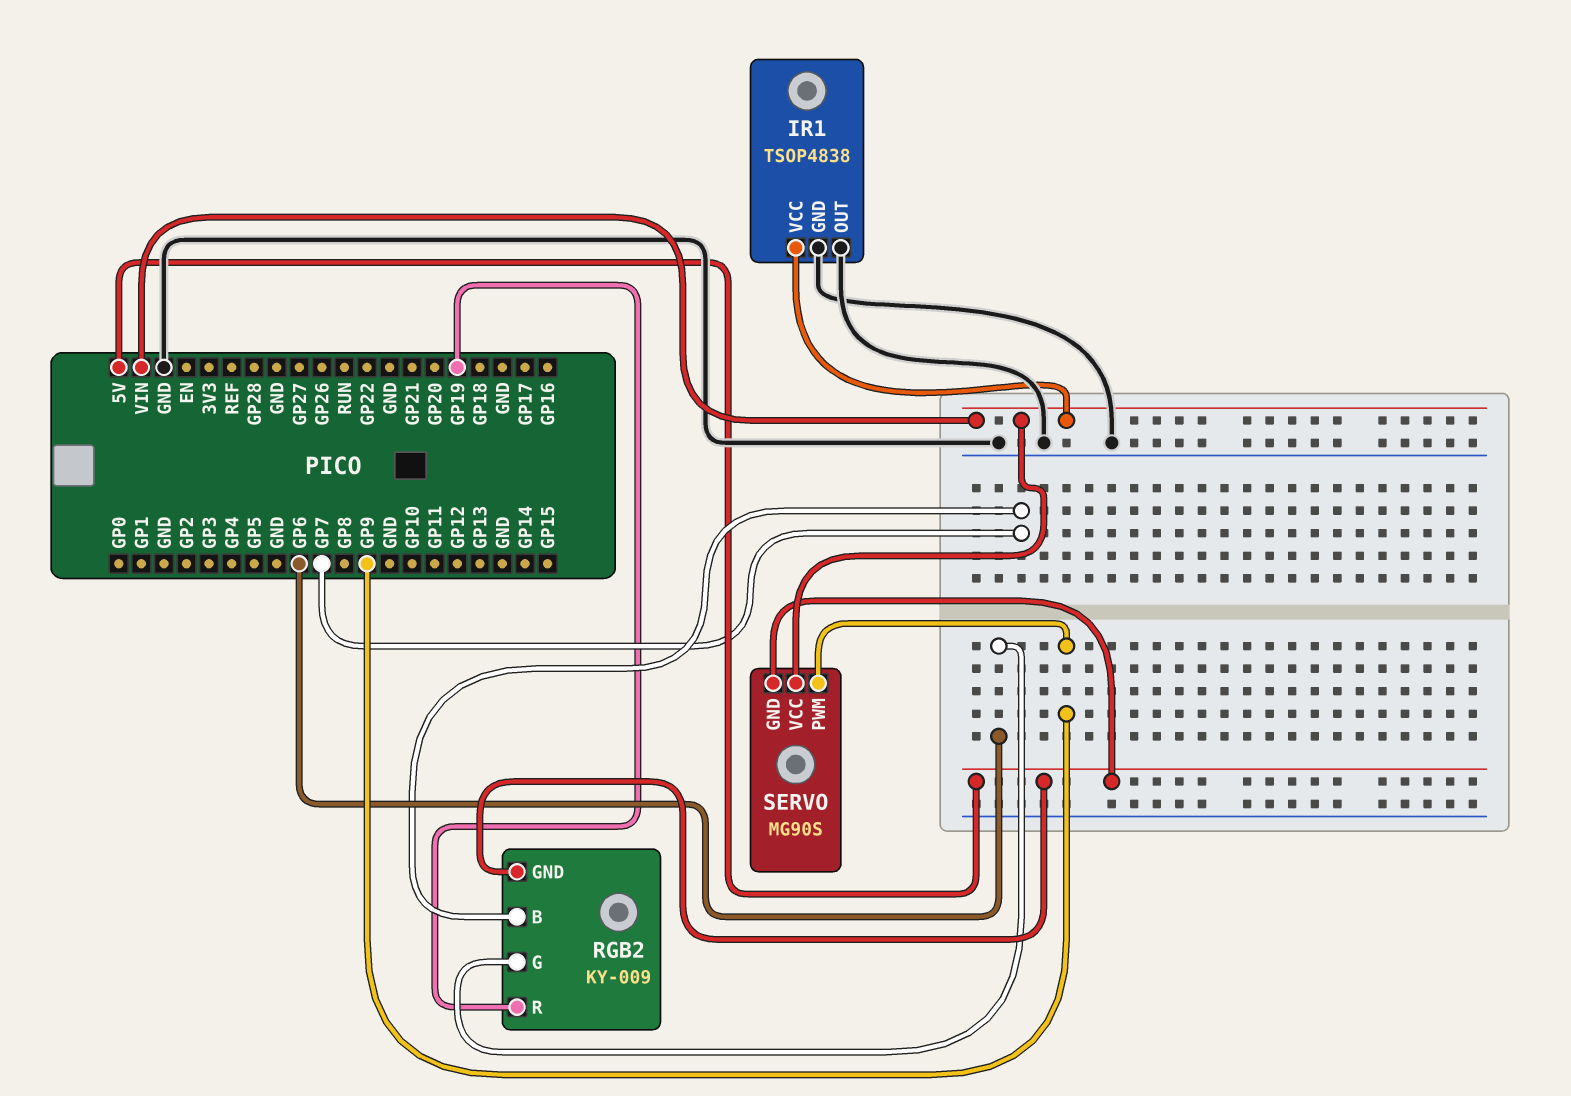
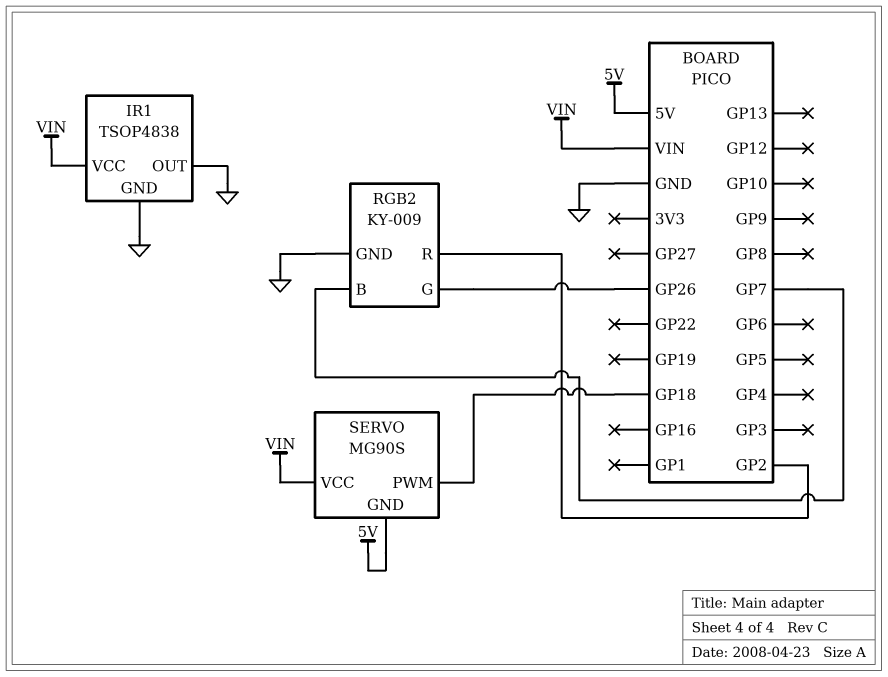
RGB2 pin G: GP6 -> GP26
RGB2 pin GND: 5V -> GND
RGB2 pin R: GP19 -> GP2
SERVO pin PWM: GP9 -> GP18

